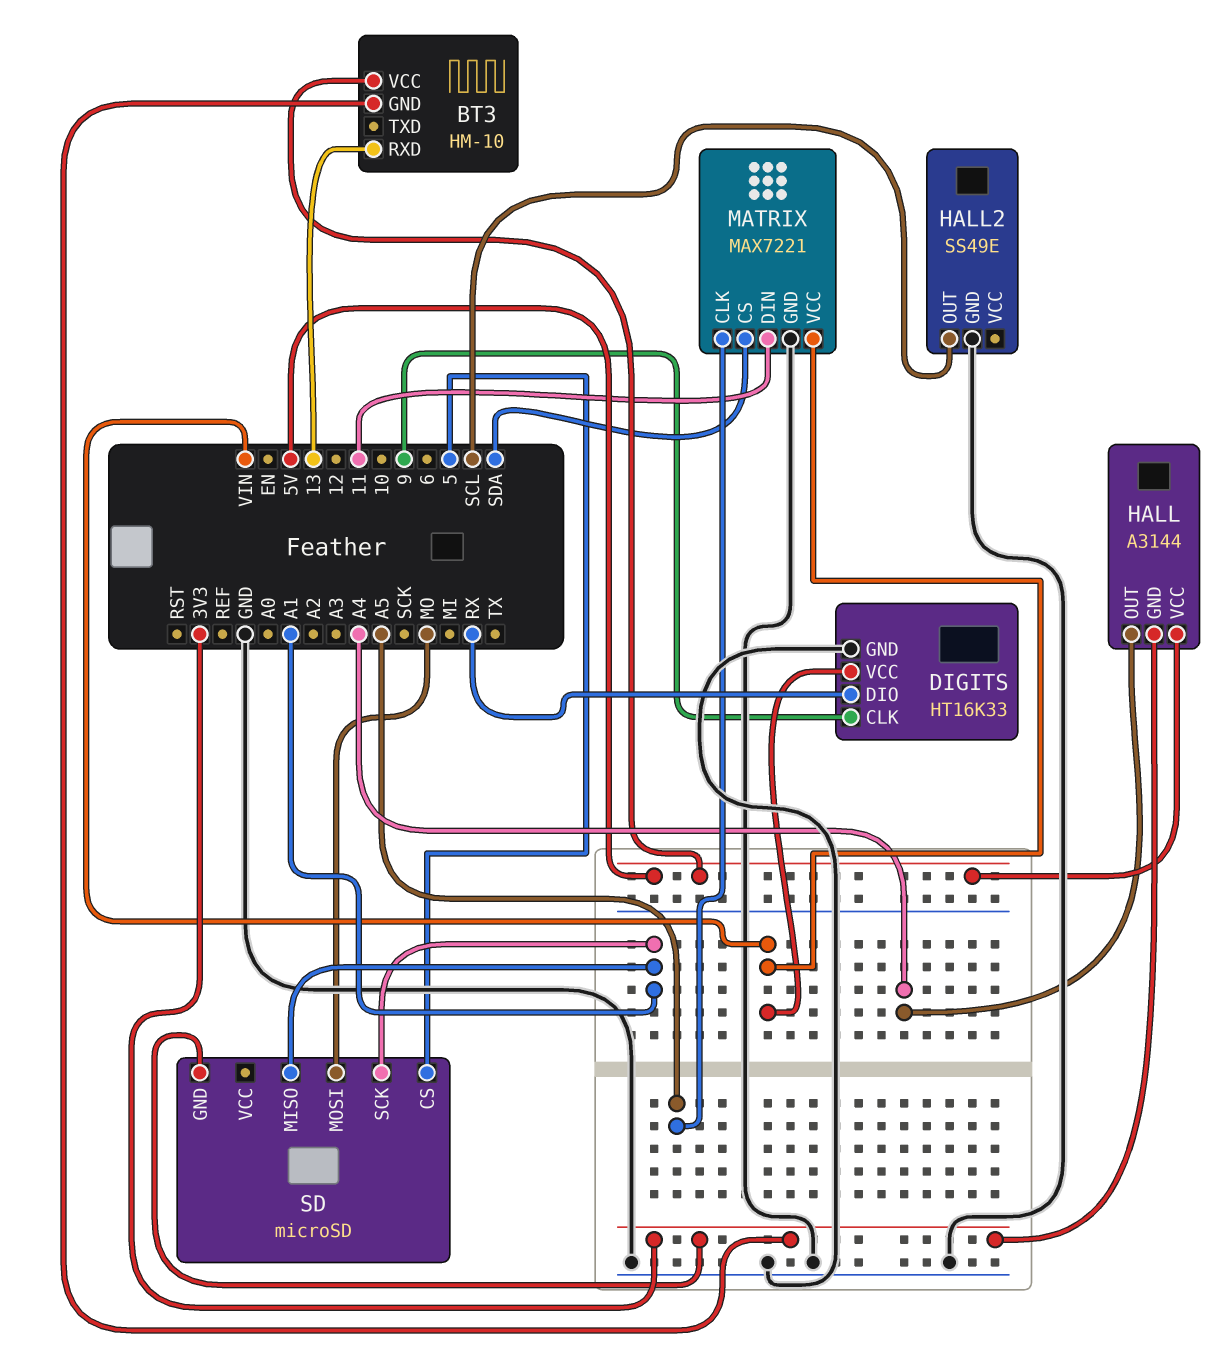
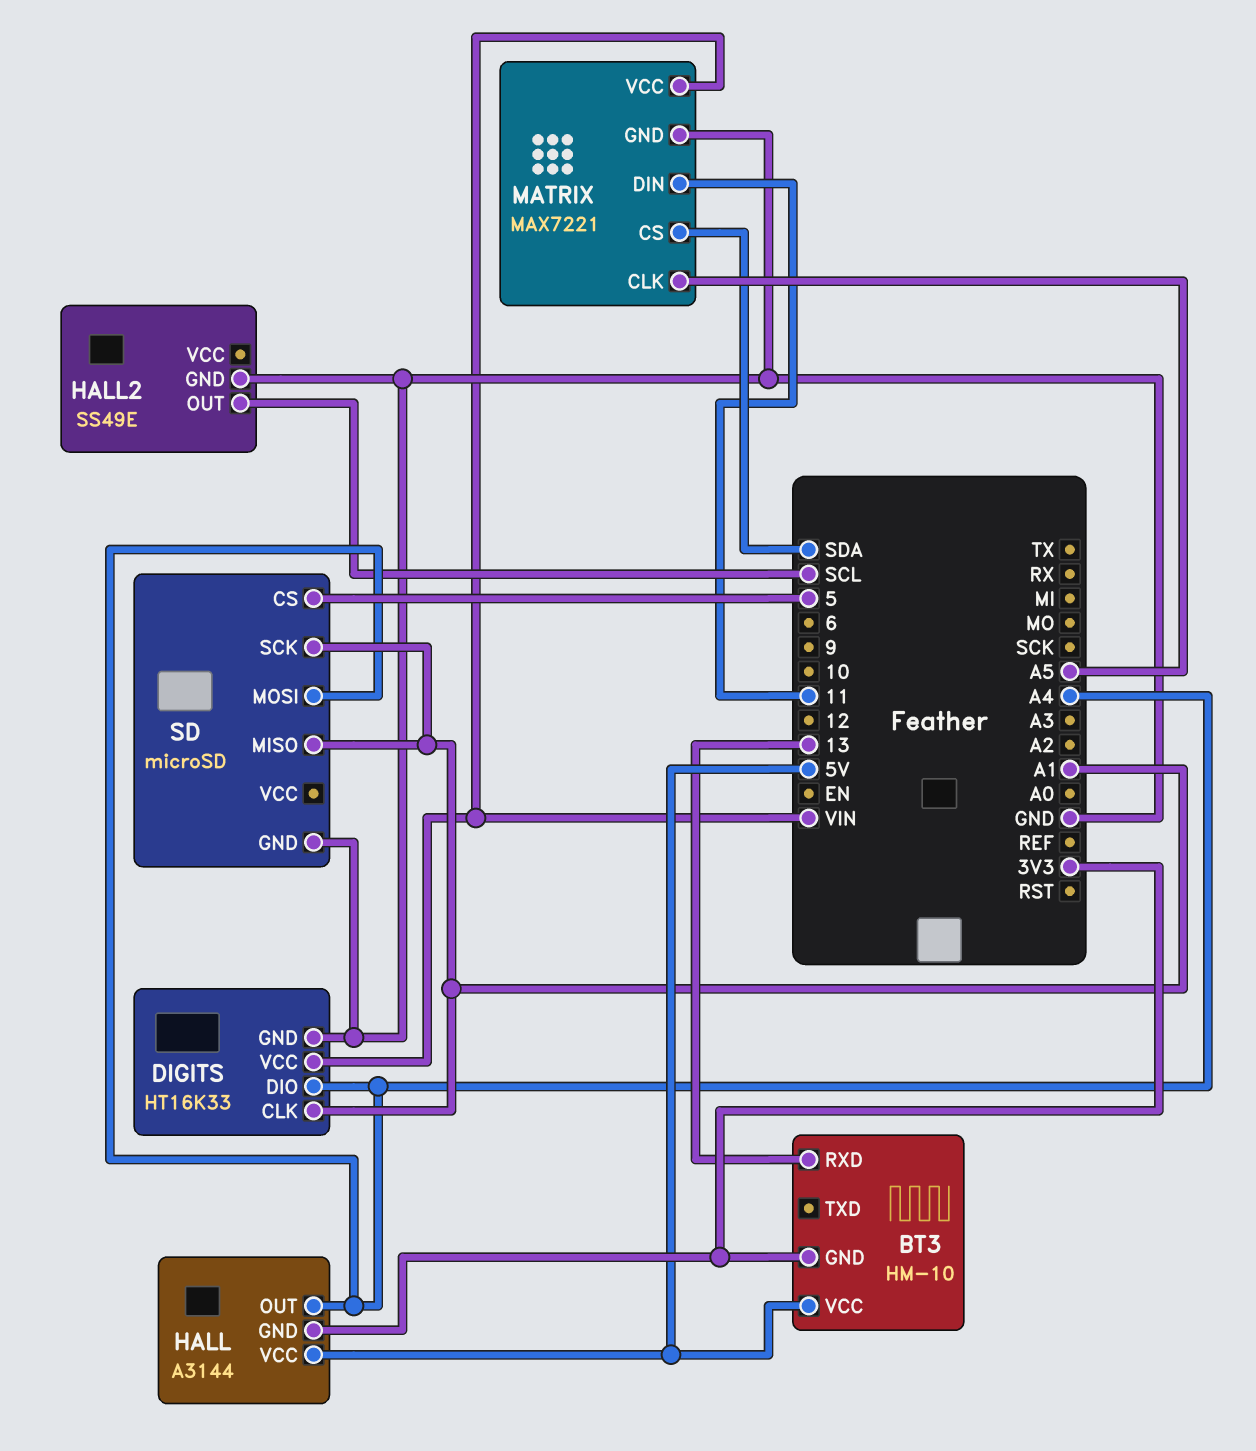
DIGITS pin CLK: 9 -> A1
DIGITS pin DIO: RX -> A4
SD pin GND: 3V3 -> GND
SD pin MOSI: MO -> A4

